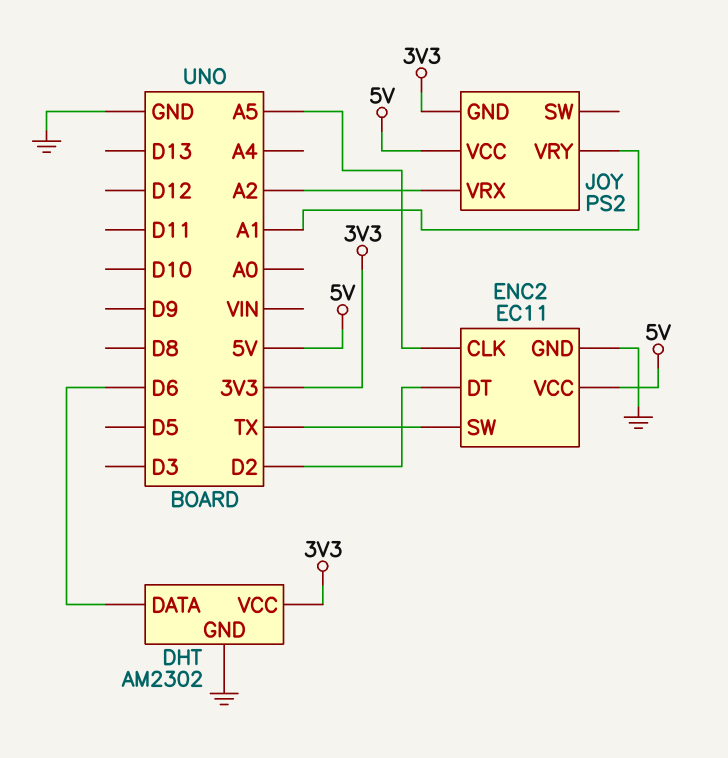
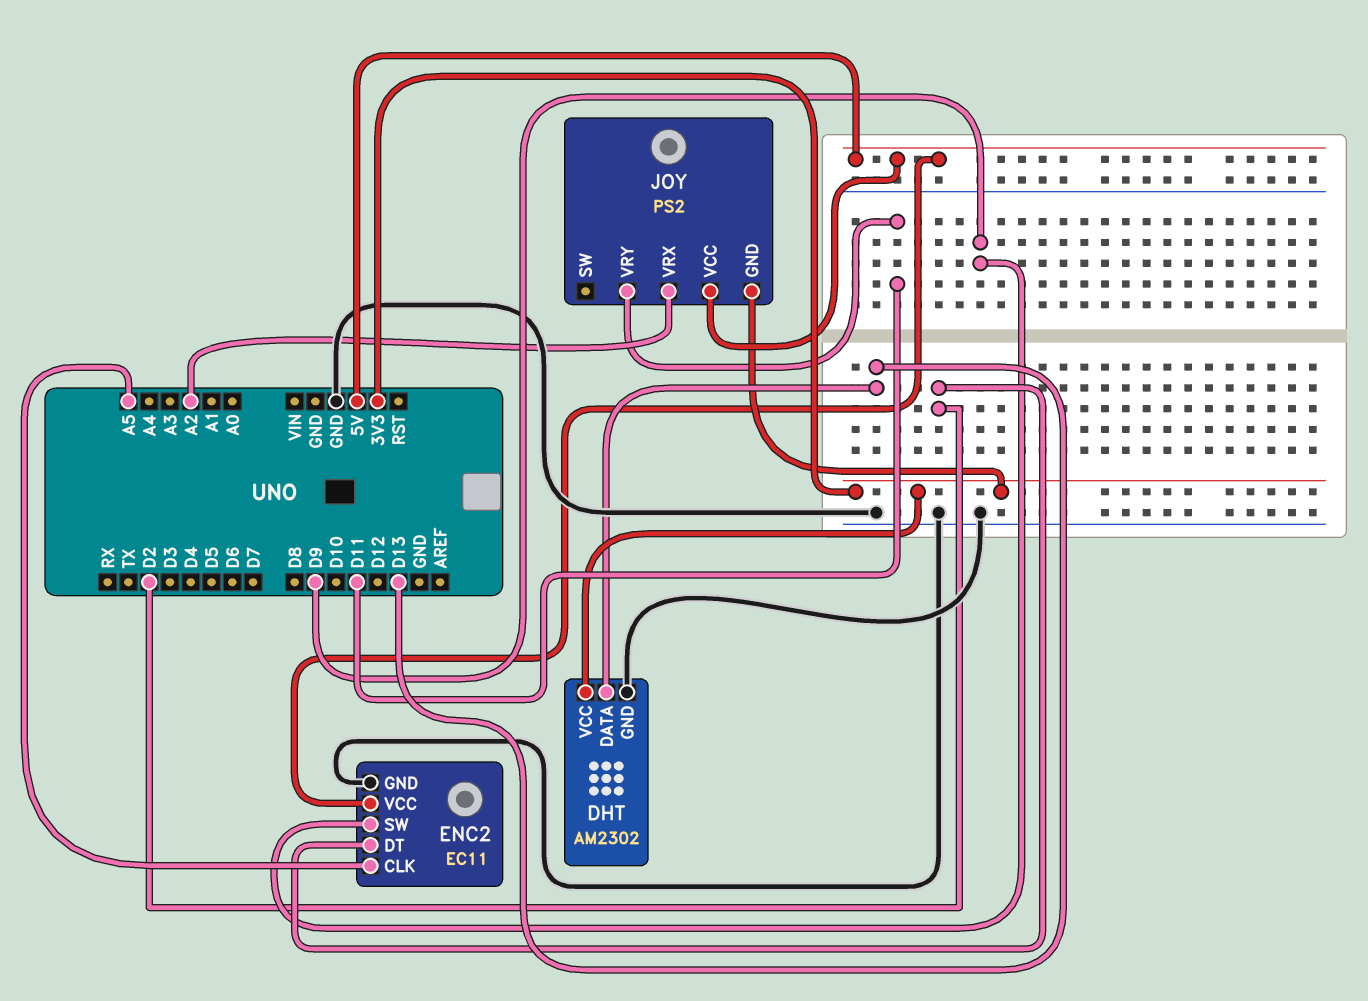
DHT pin DATA: D6 -> D13
ENC2 pin SW: TX -> D9
JOY pin VRY: A1 -> D11

